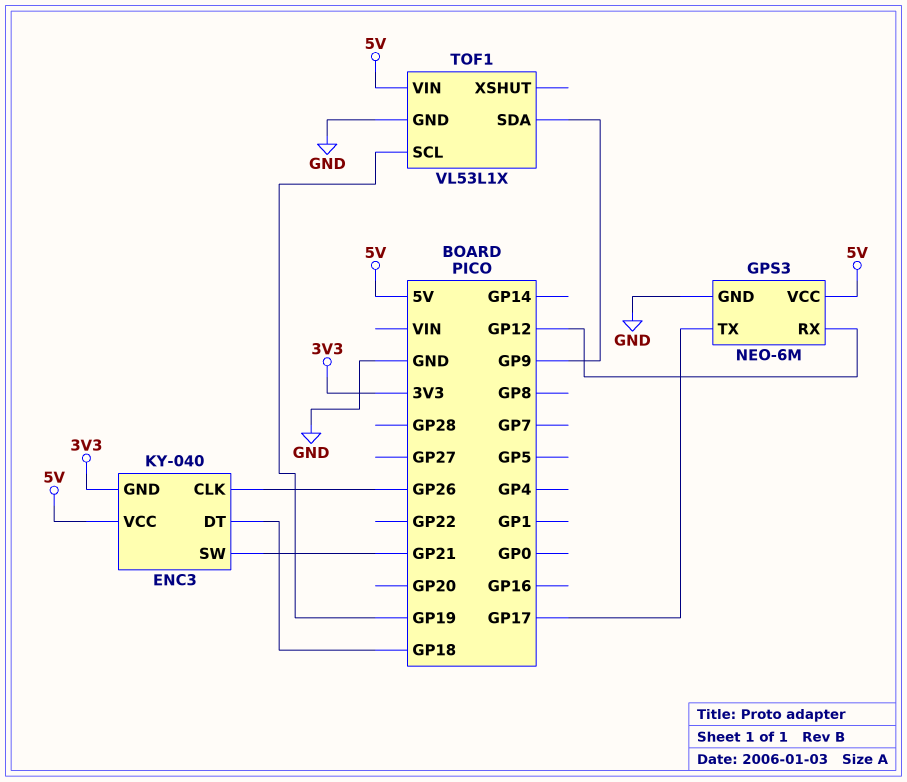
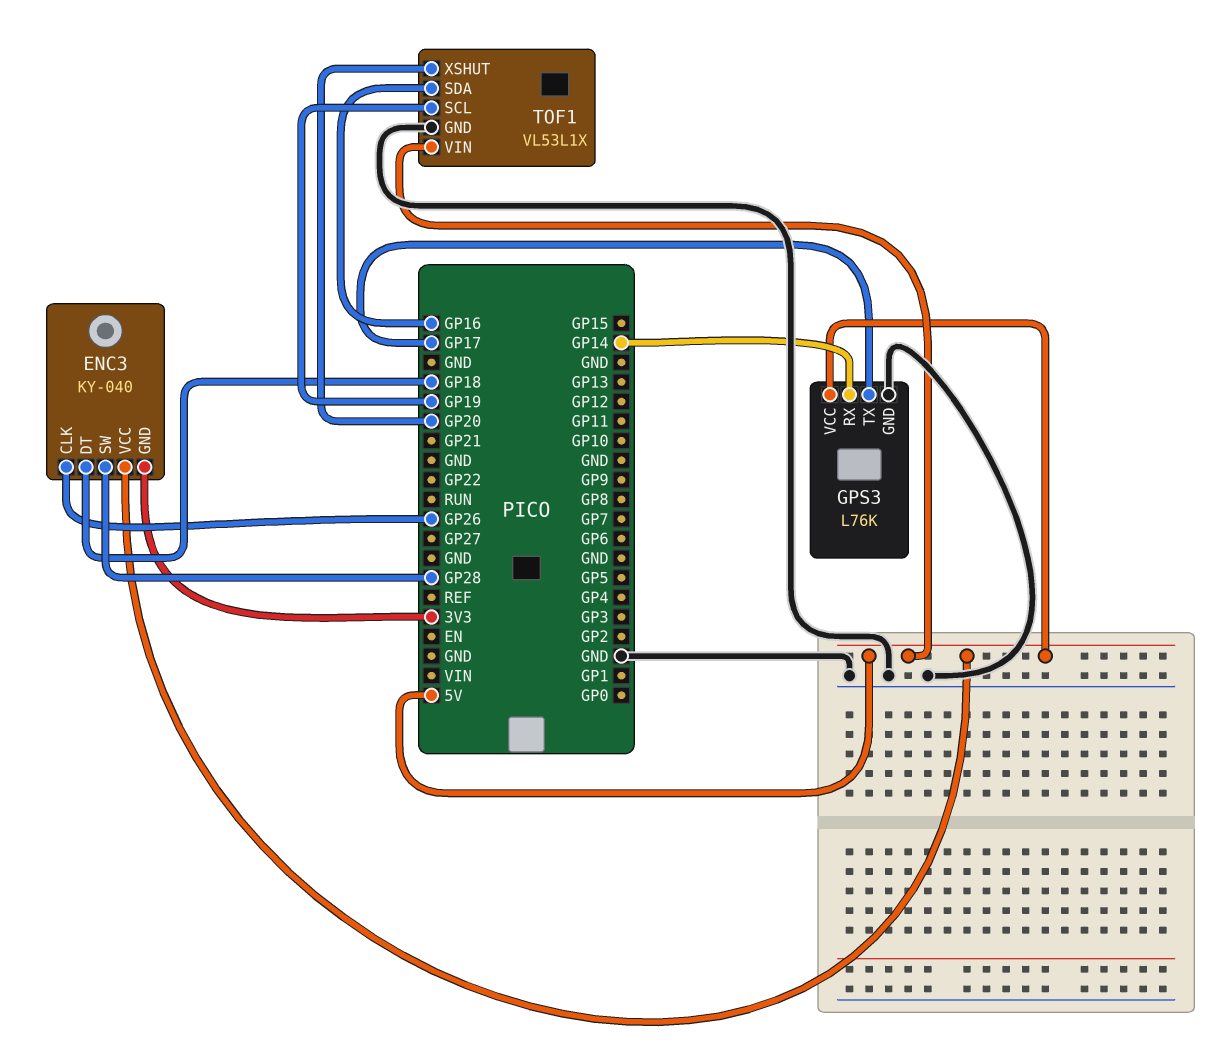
ENC3 pin SW: GP21 -> GP28
GPS3: NEO-6M -> L76K
GPS3 pin RX: GP12 -> GP14
TOF1 pin SDA: GP9 -> GP16
TOF1 pin XSHUT: none -> GP20

